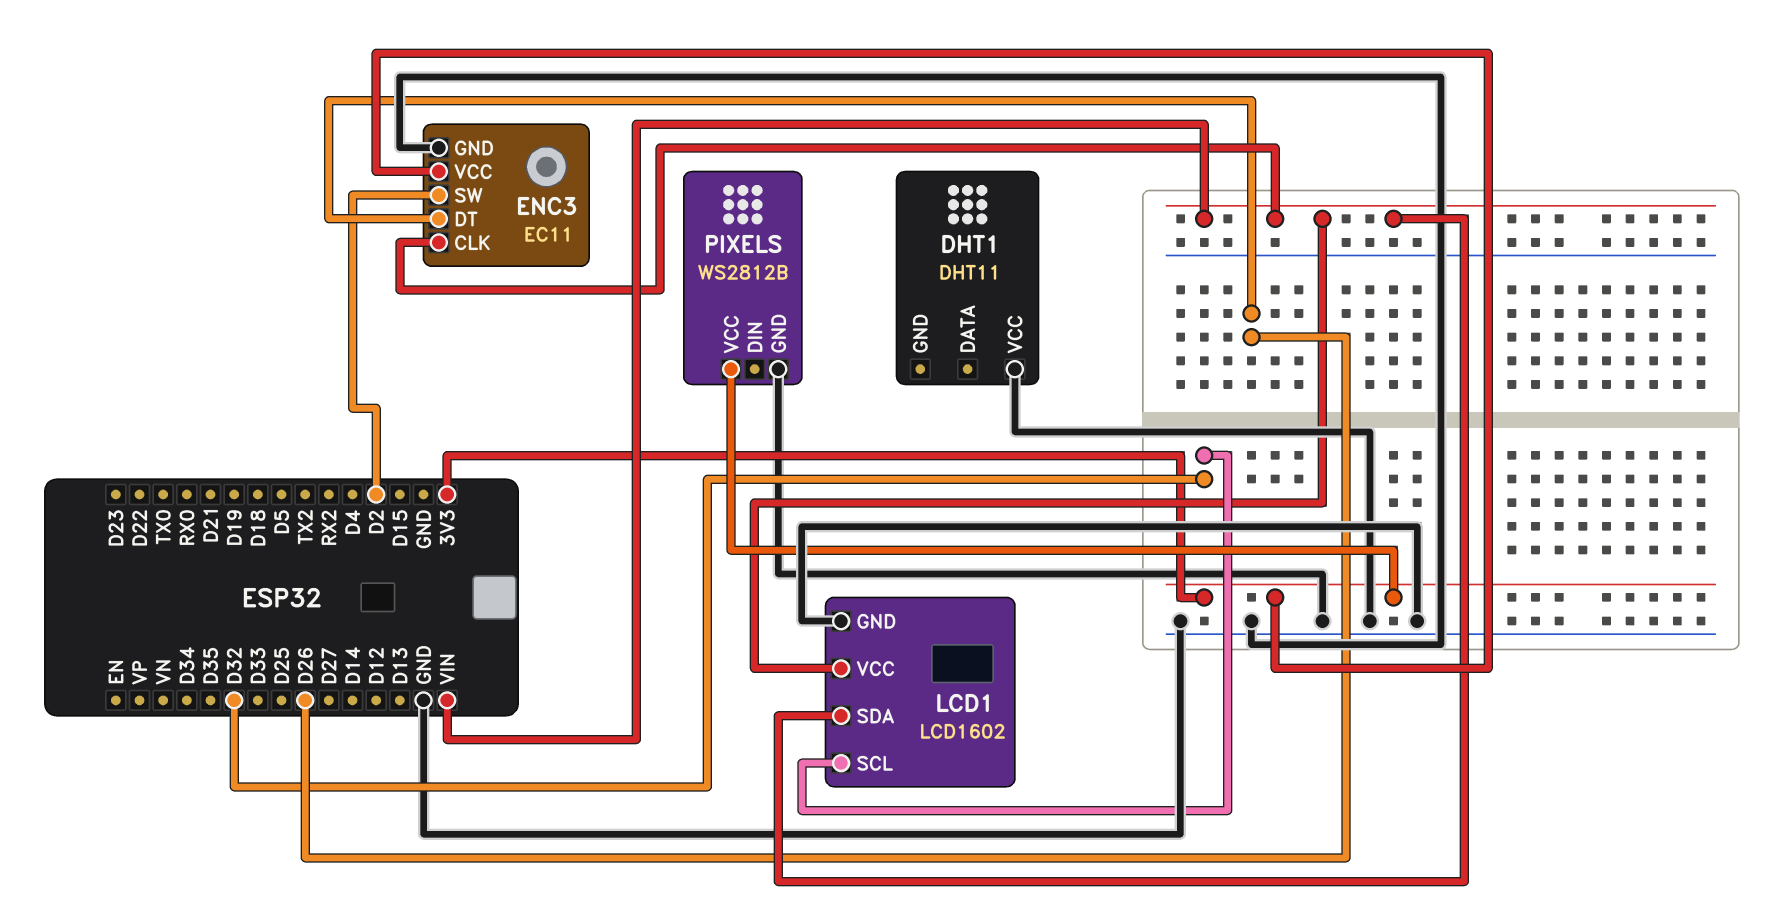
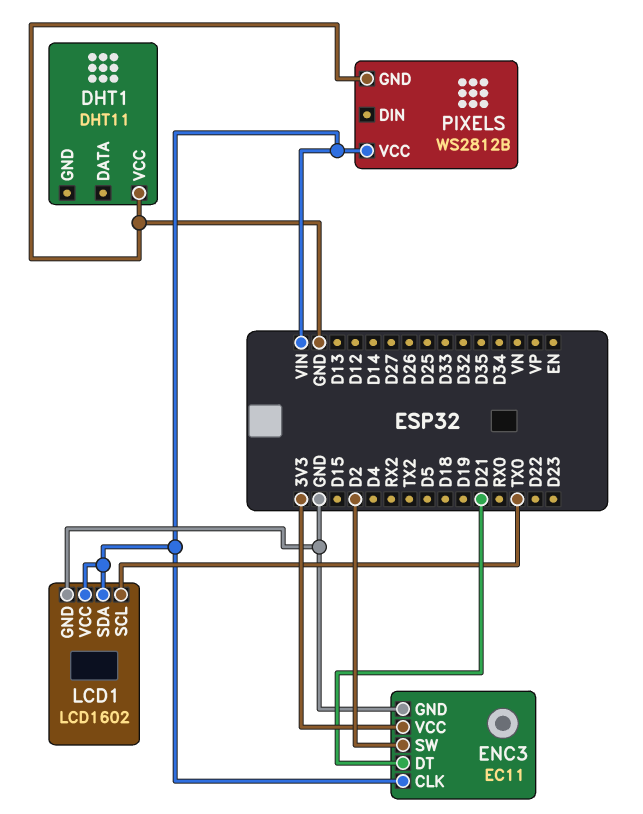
ENC3 pin DT: D26 -> D21
LCD1 pin SCL: D32 -> TX0
PIXELS pin VCC: 3V3 -> VIN

